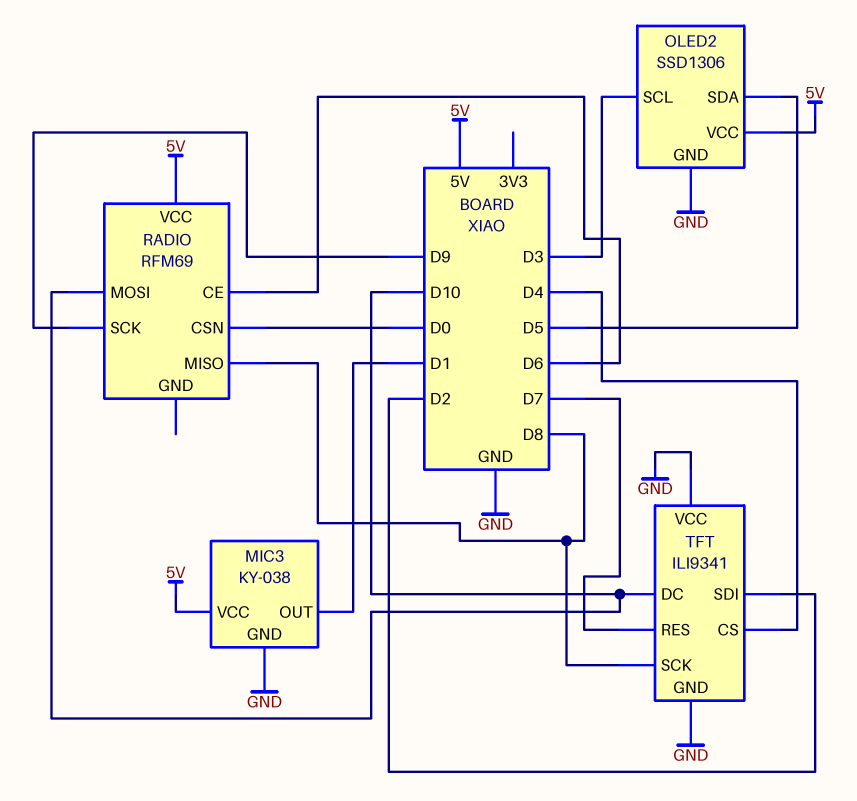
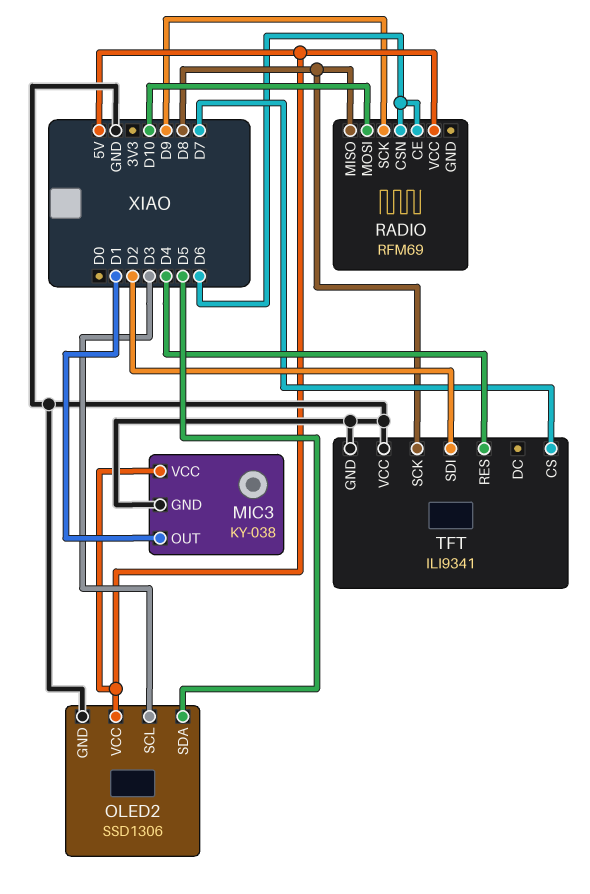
RADIO pin CSN: D0 -> D6
TFT pin CS: D4 -> D7
TFT pin DC: D10 -> none
TFT pin RES: D7 -> D4

